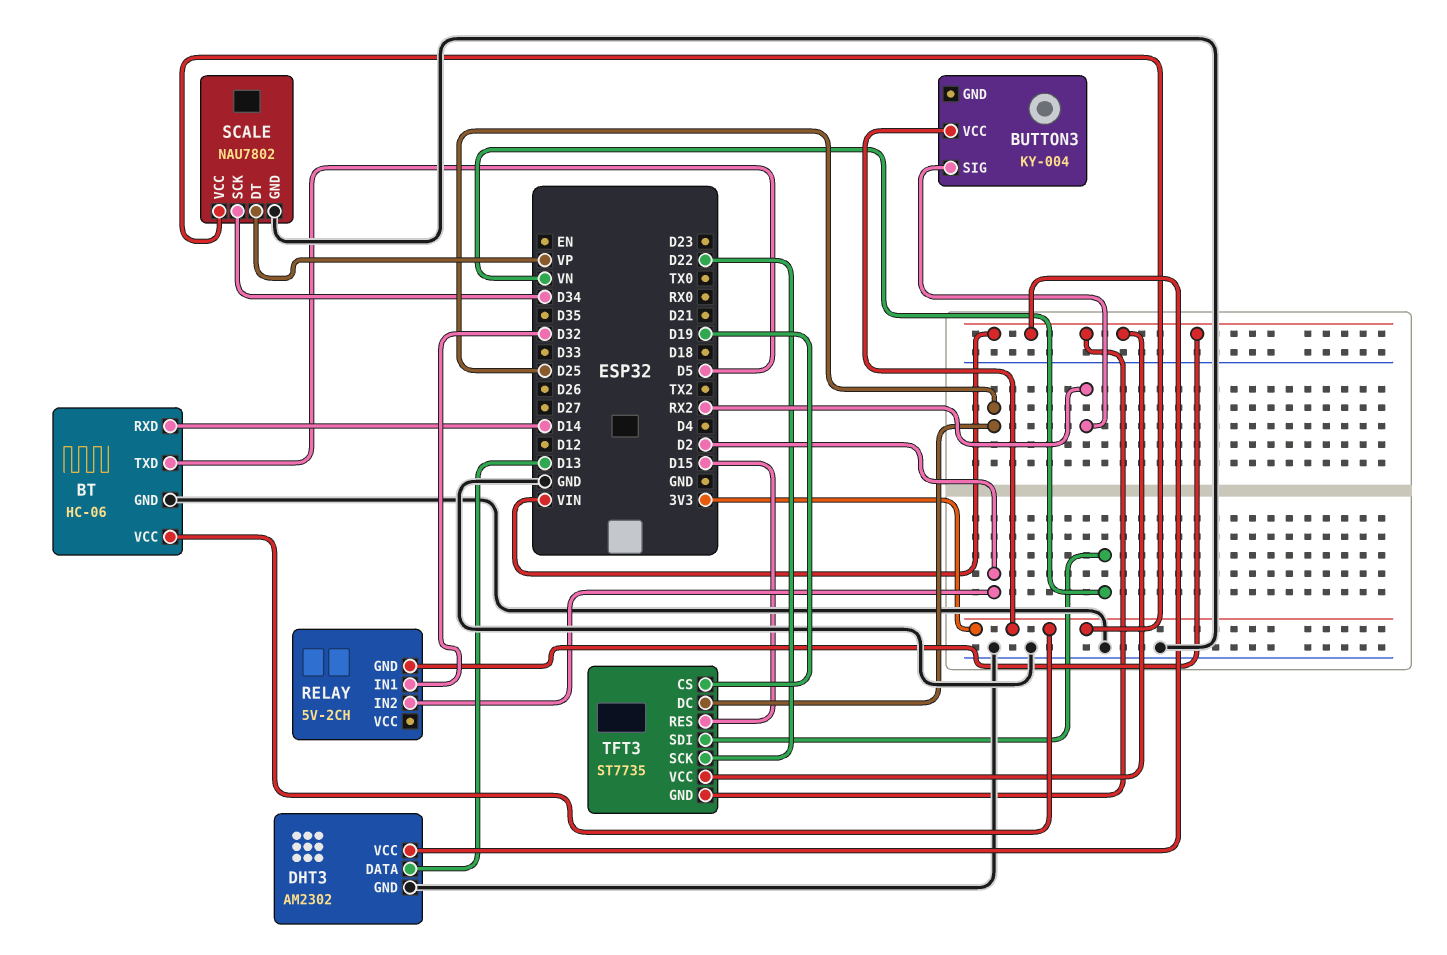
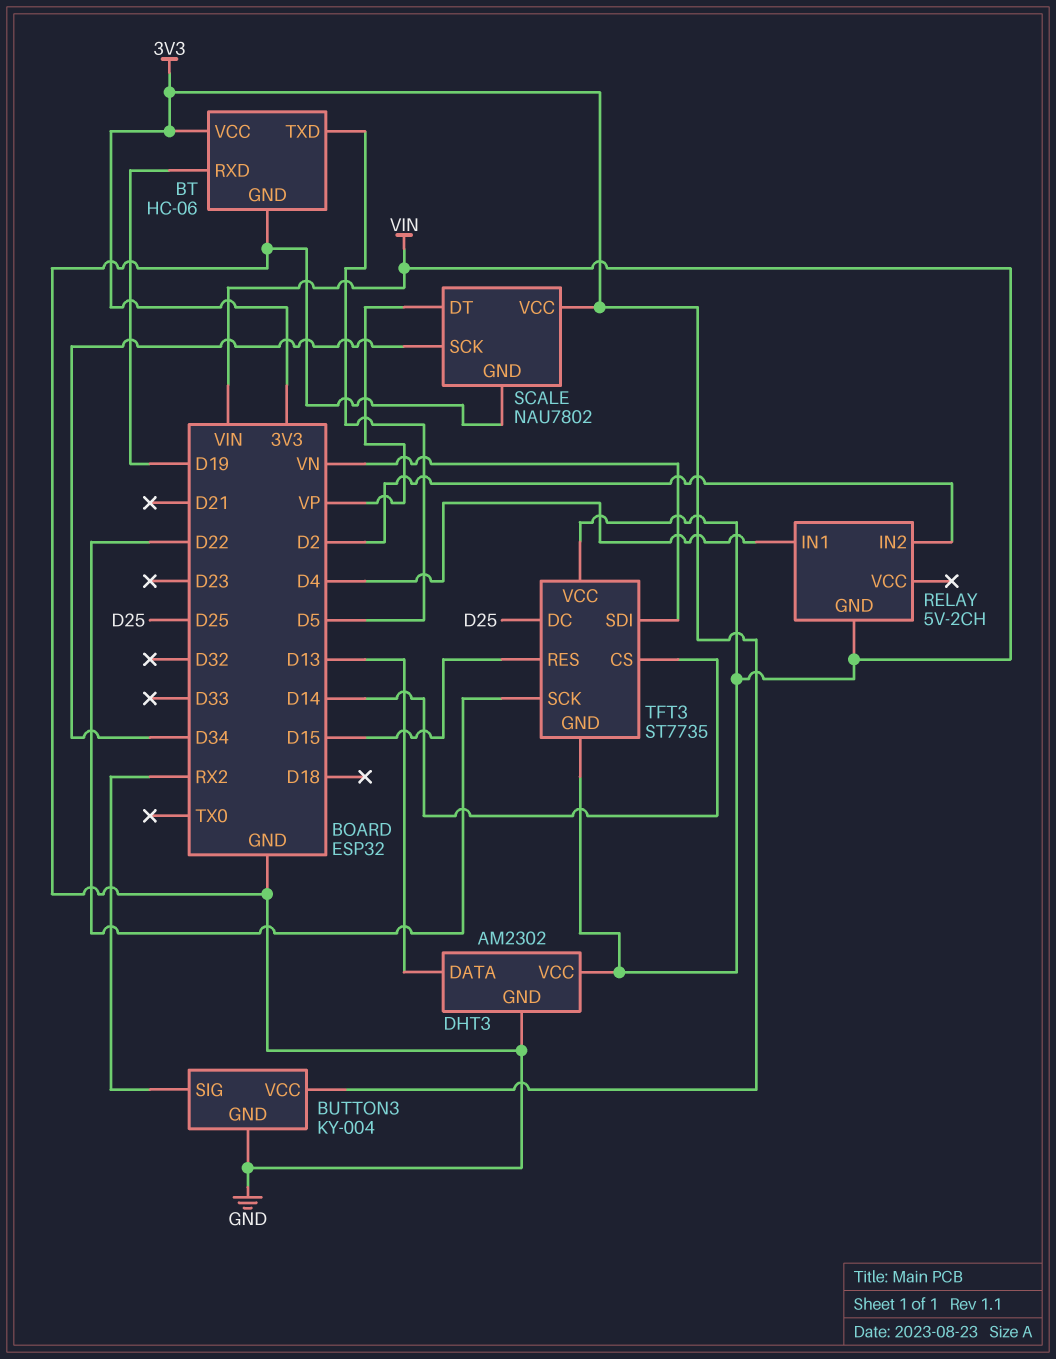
BT pin RXD: D14 -> D19
BUTTON3 pin GND: none -> GND
RELAY pin IN1: D32 -> D4
TFT3 pin CS: D19 -> D14

